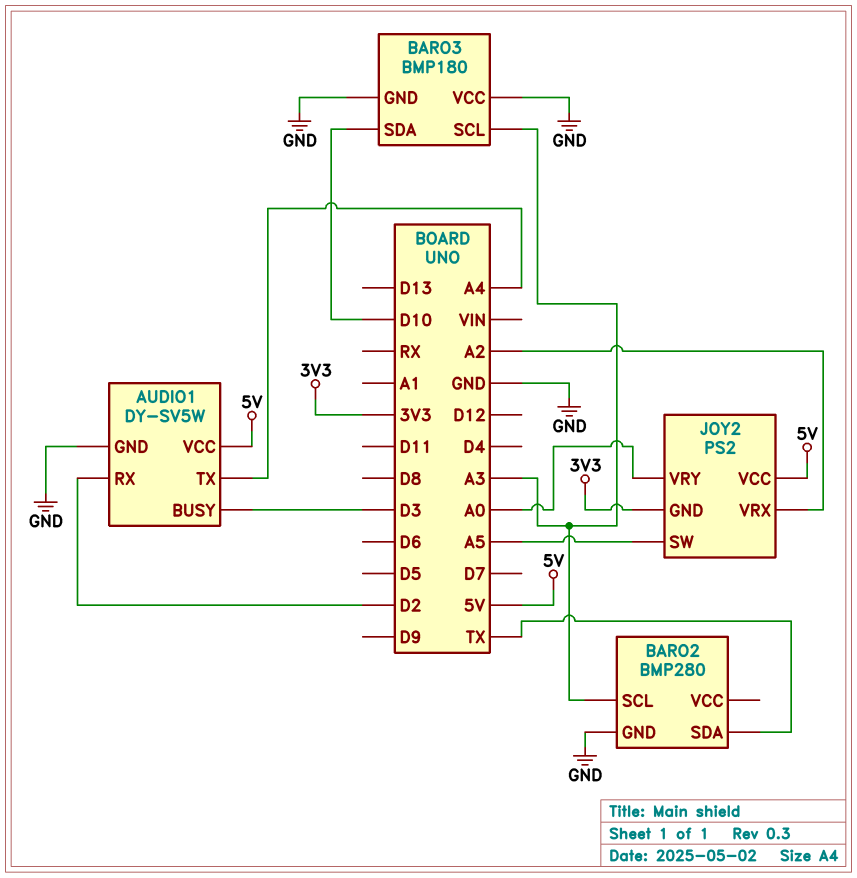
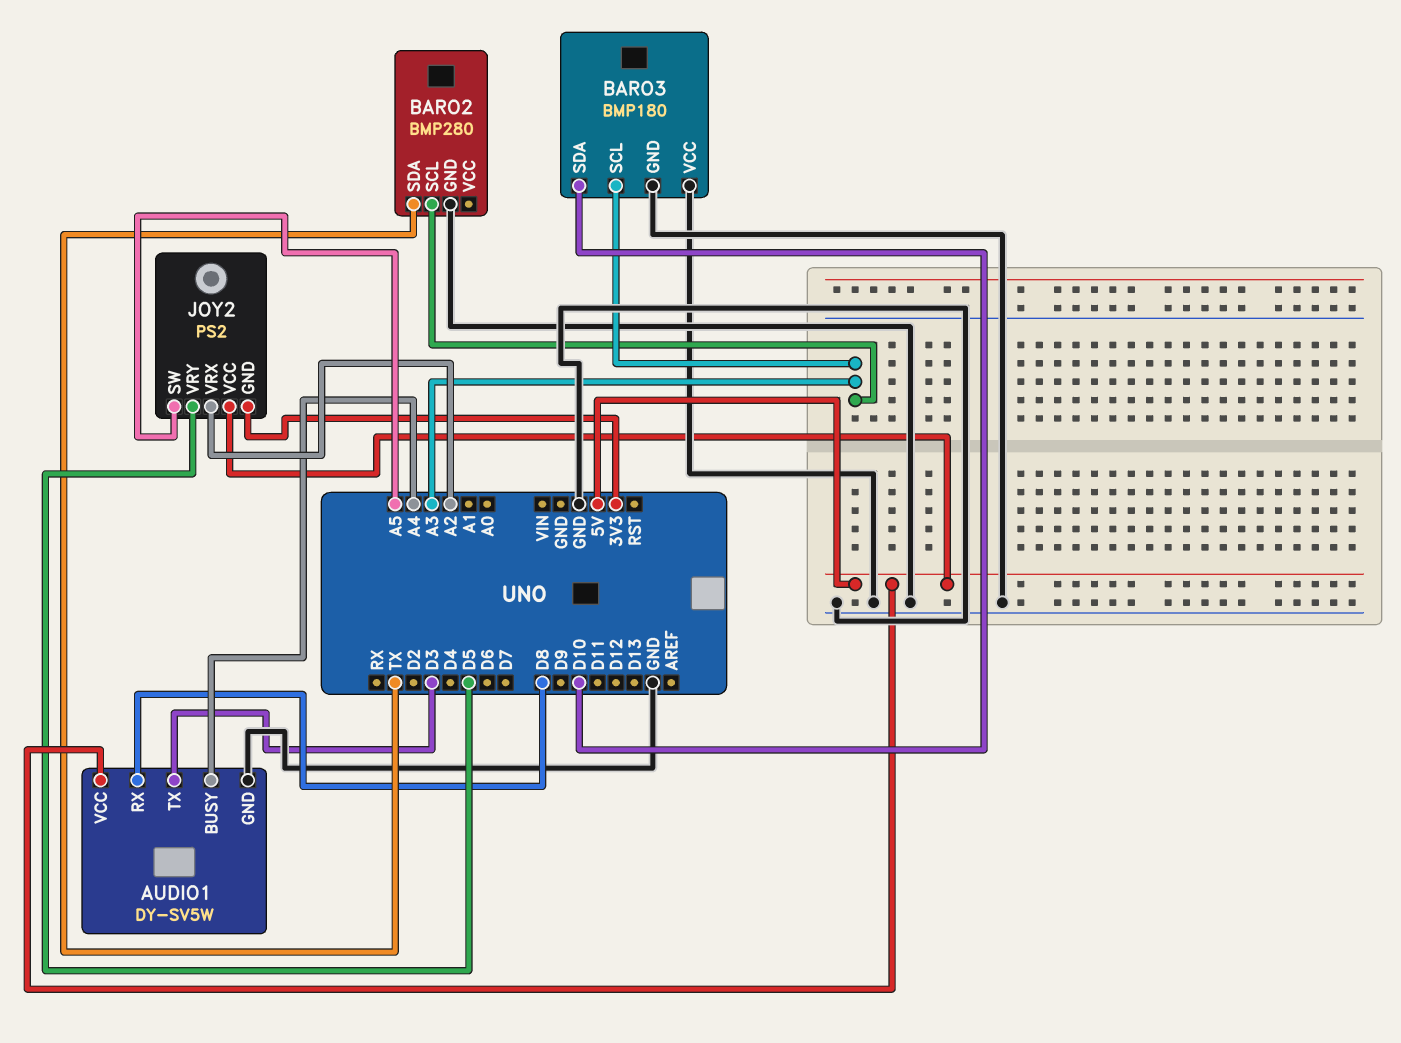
AUDIO1 pin BUSY: D3 -> A4
AUDIO1 pin RX: D2 -> D8
AUDIO1 pin TX: A4 -> D3
JOY2 pin VRY: A0 -> D5

